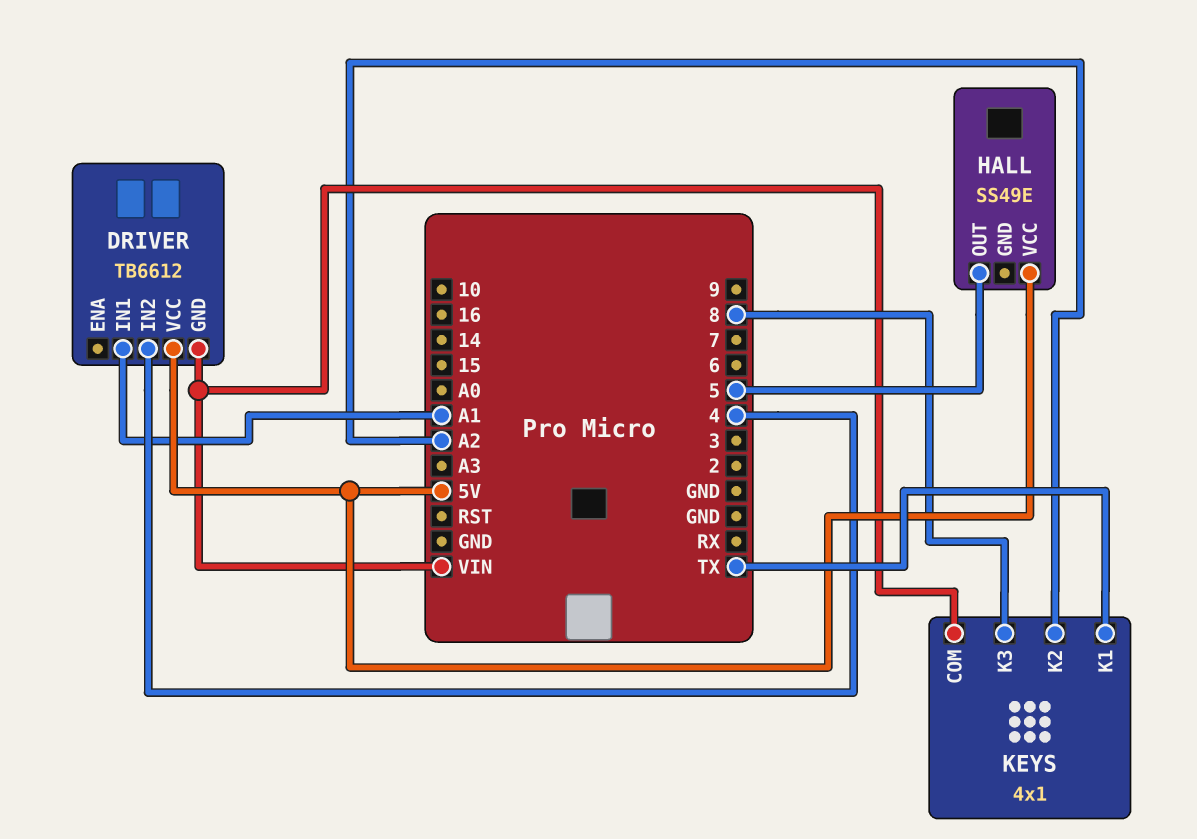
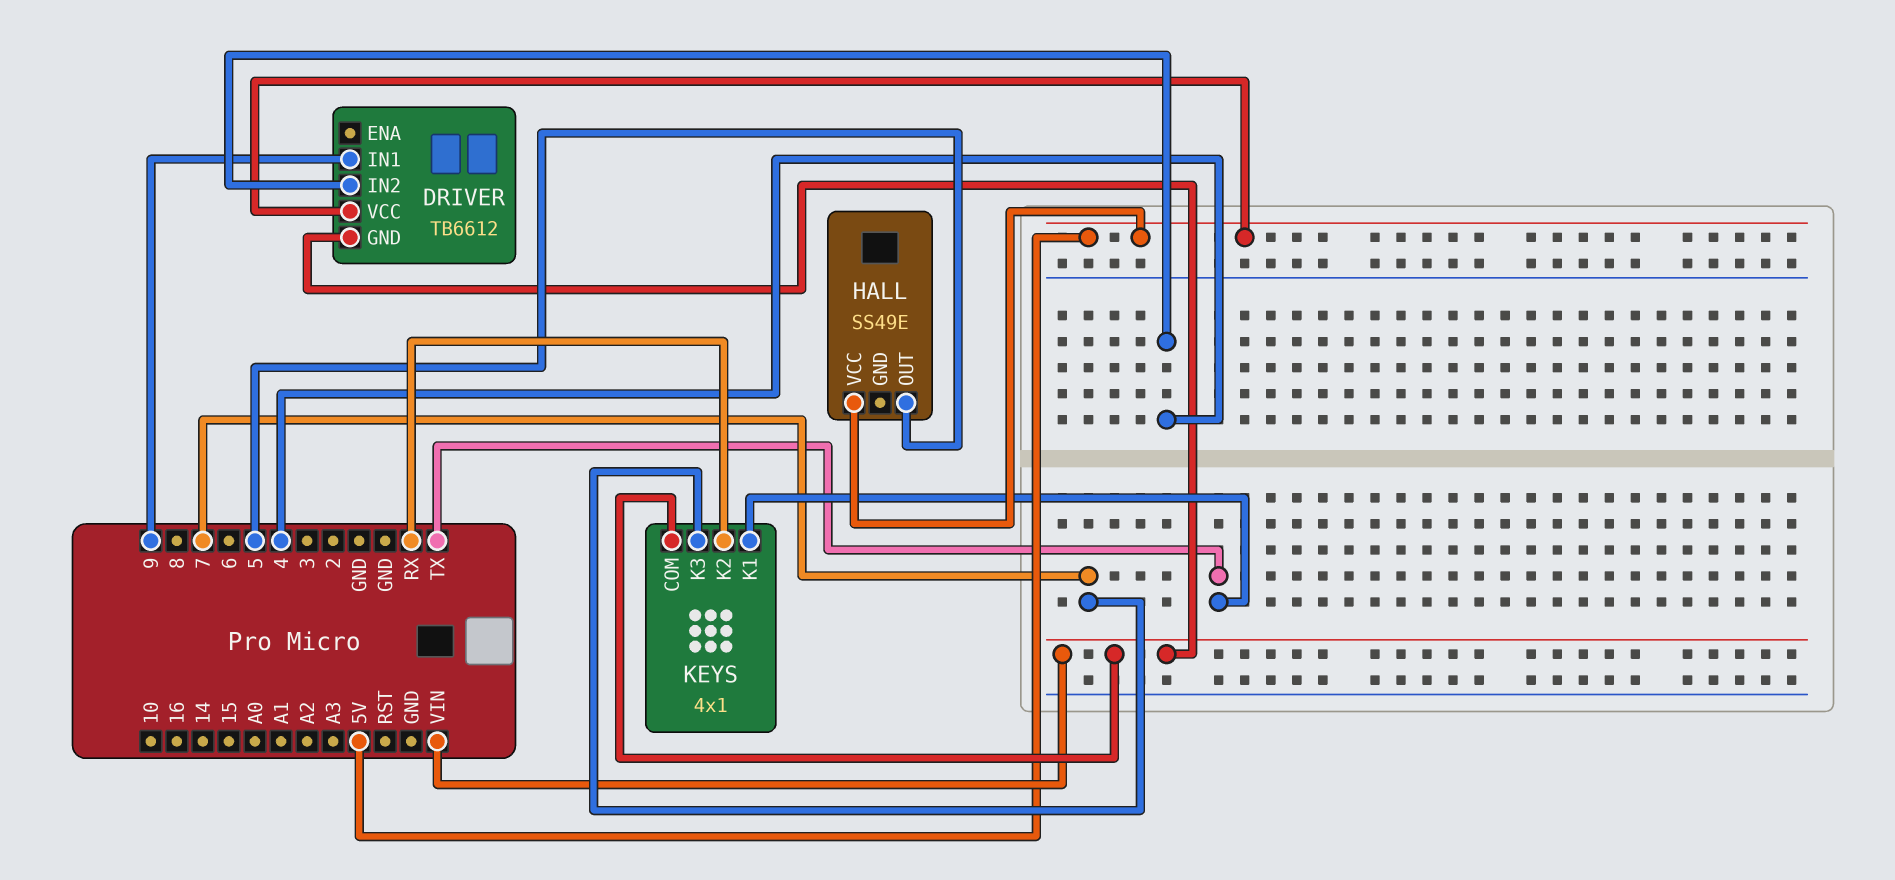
DRIVER pin IN1: A1 -> 9
KEYS pin K2: A2 -> RX
KEYS pin K3: 8 -> 7

